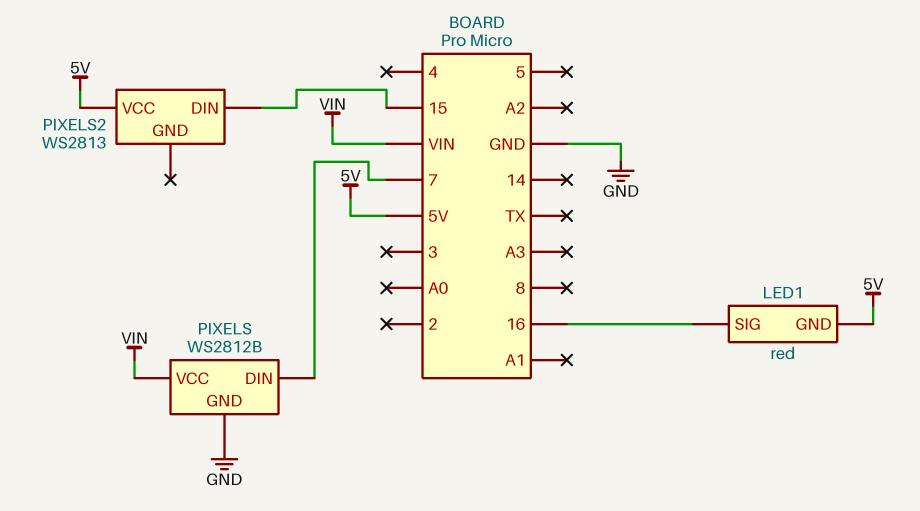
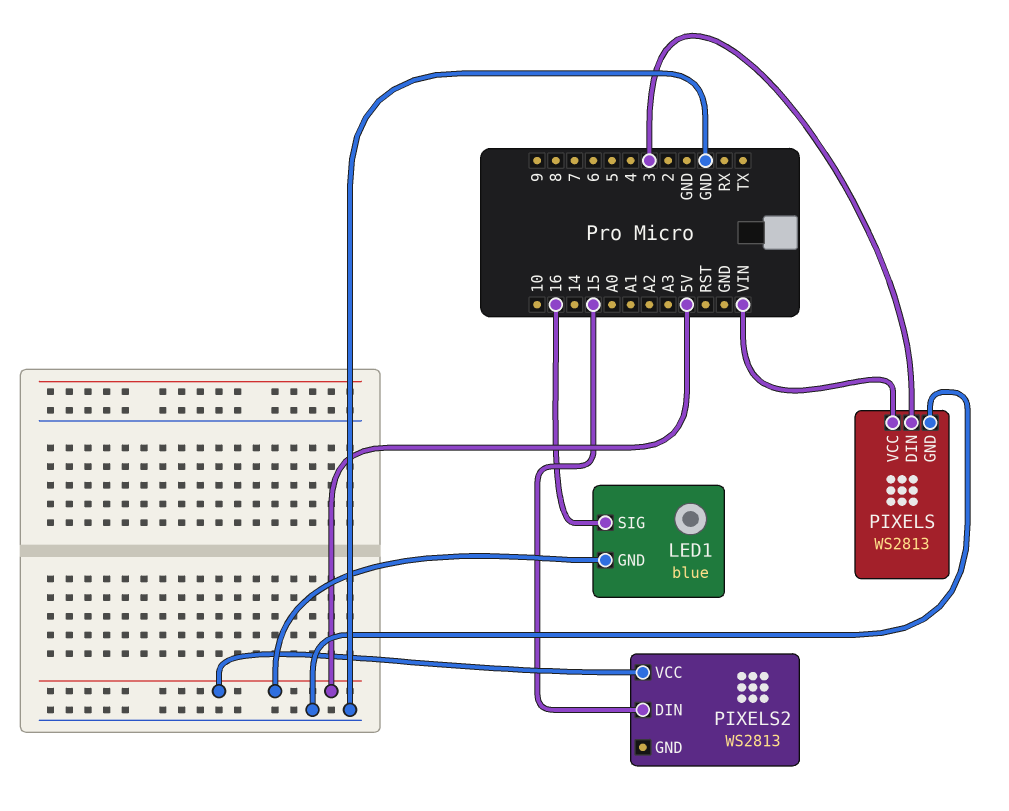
LED1: red -> blue
PIXELS: WS2812B -> WS2813
PIXELS pin DIN: 7 -> 3

